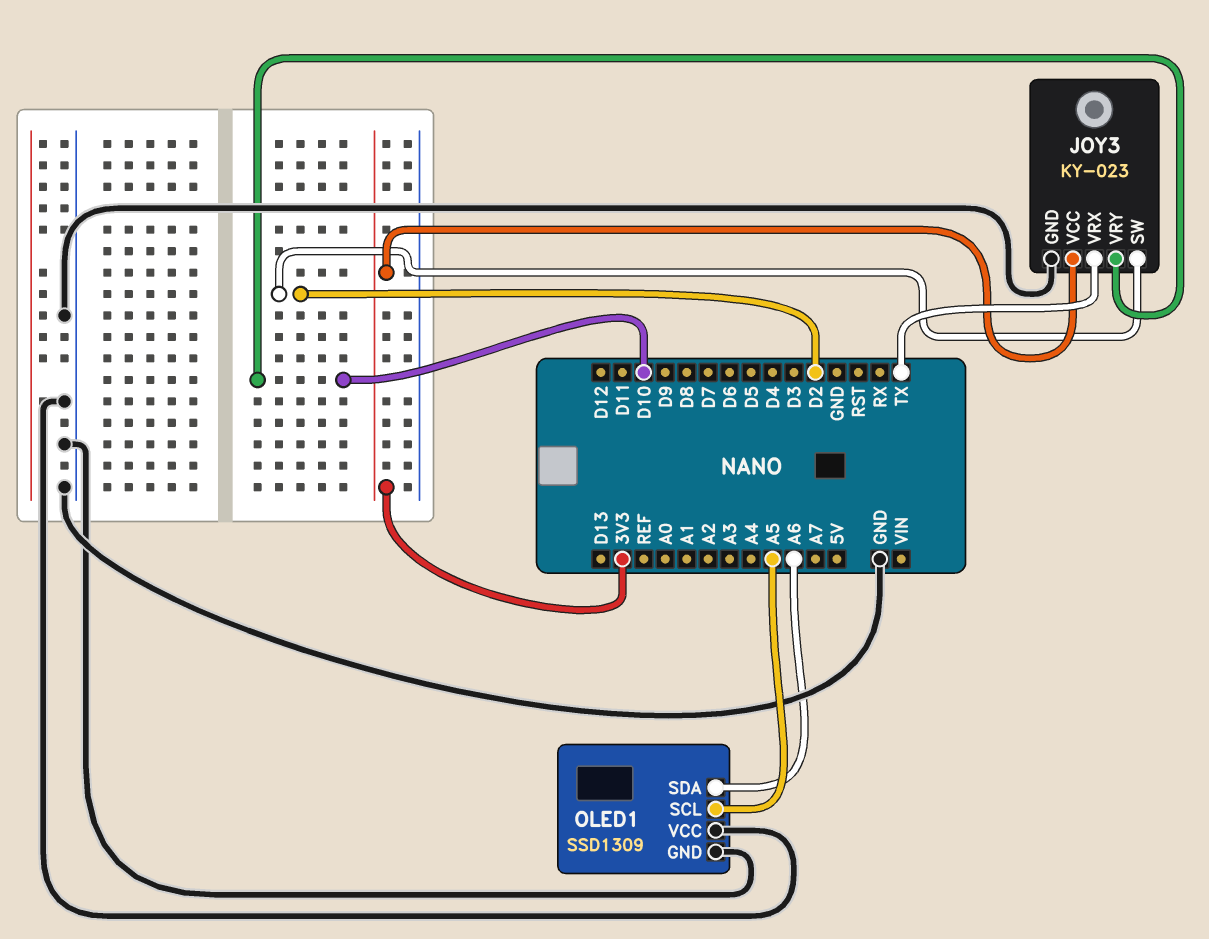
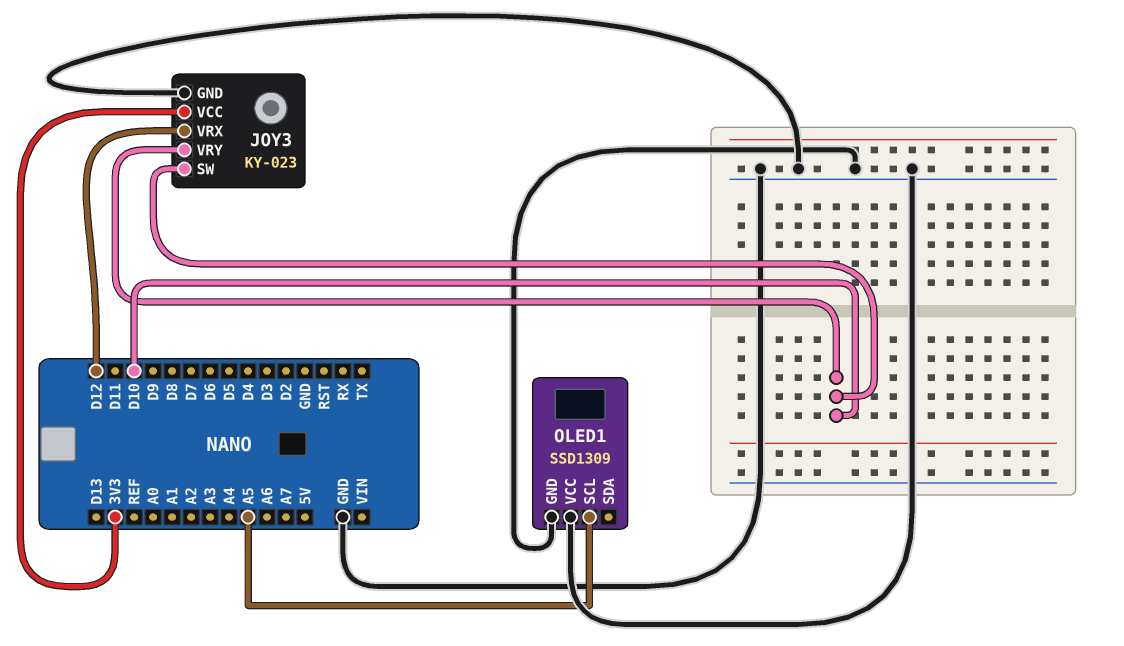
JOY3 pin SW: D2 -> D10
JOY3 pin VRX: TX -> D12
OLED1 pin SDA: A6 -> none

